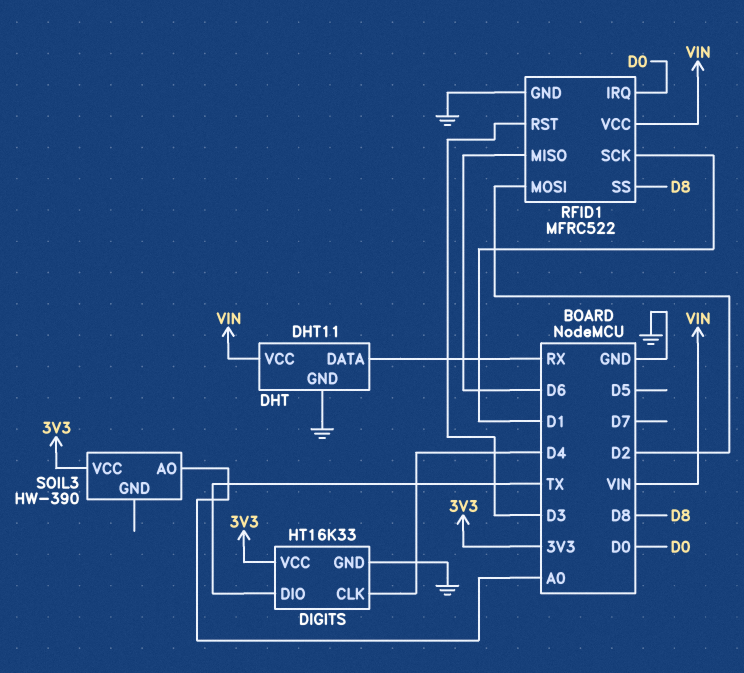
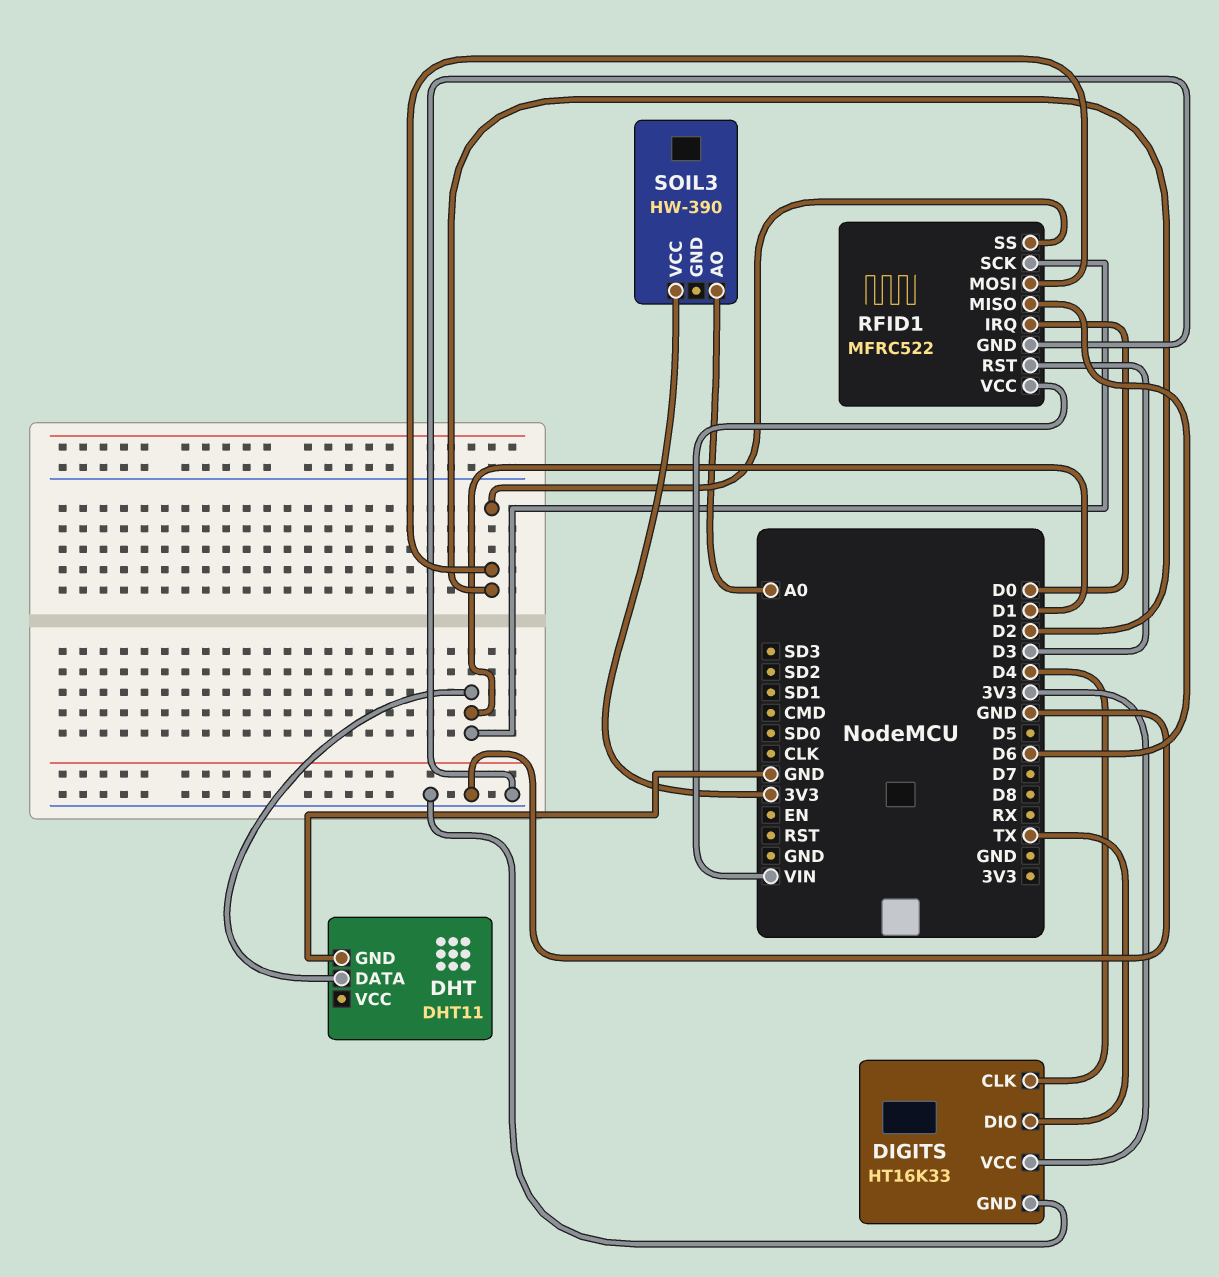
DHT pin DATA: RX -> D1
DHT pin VCC: VIN -> none
RFID1 pin SS: D8 -> D2

